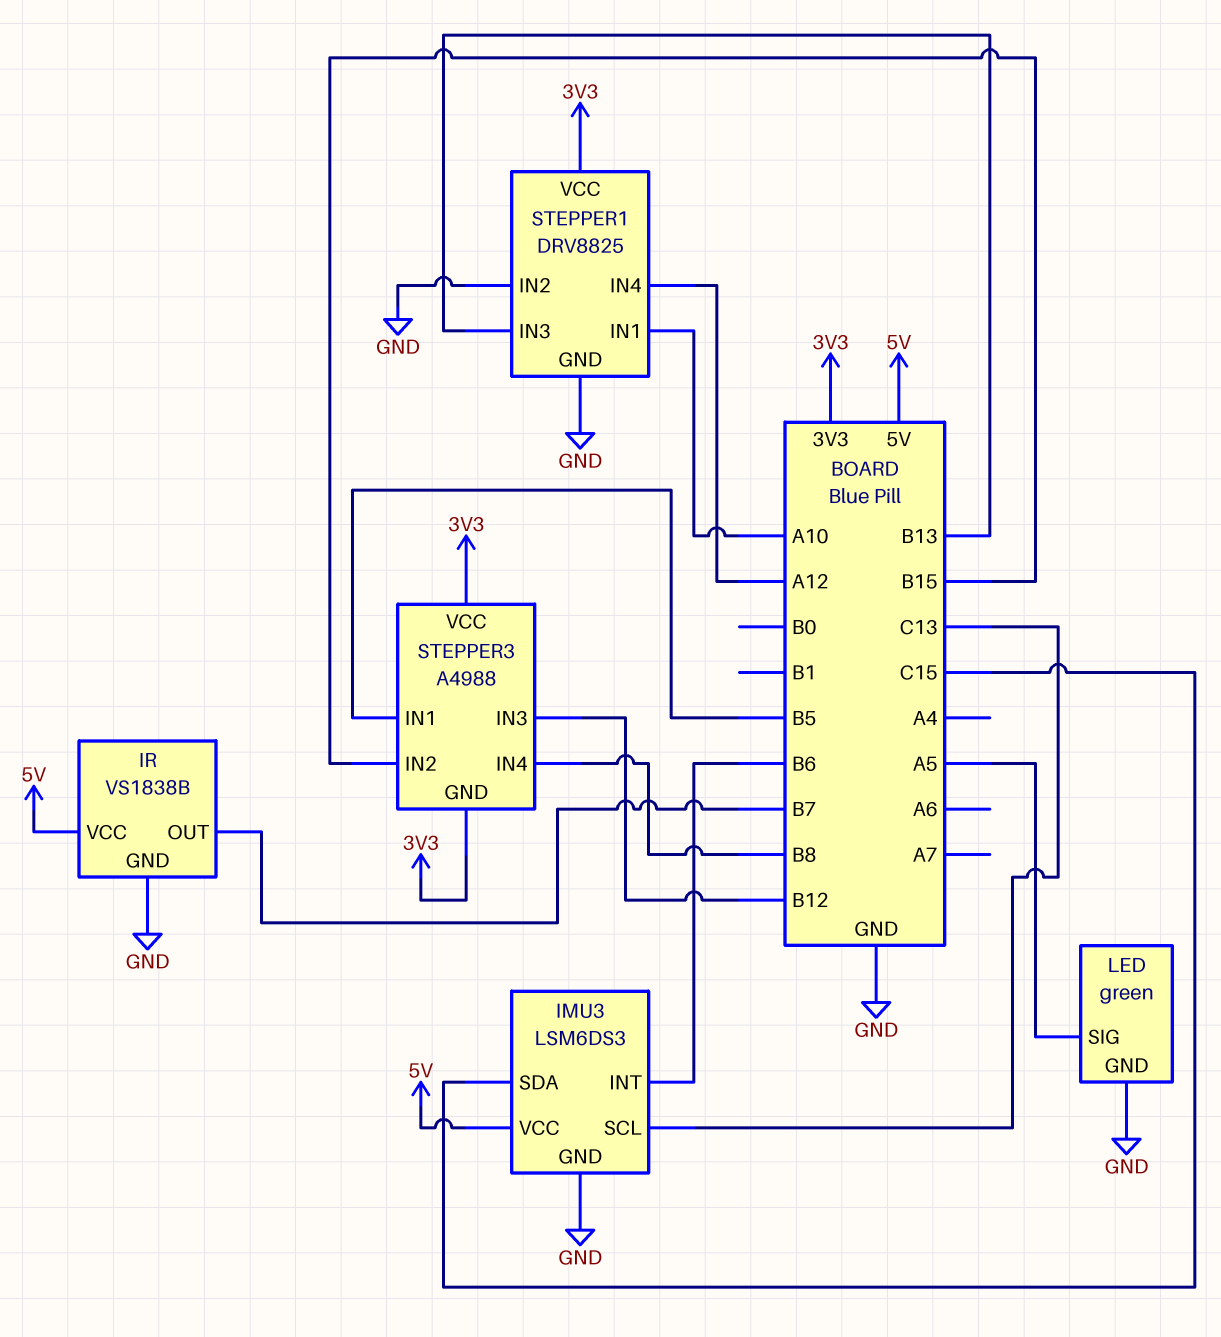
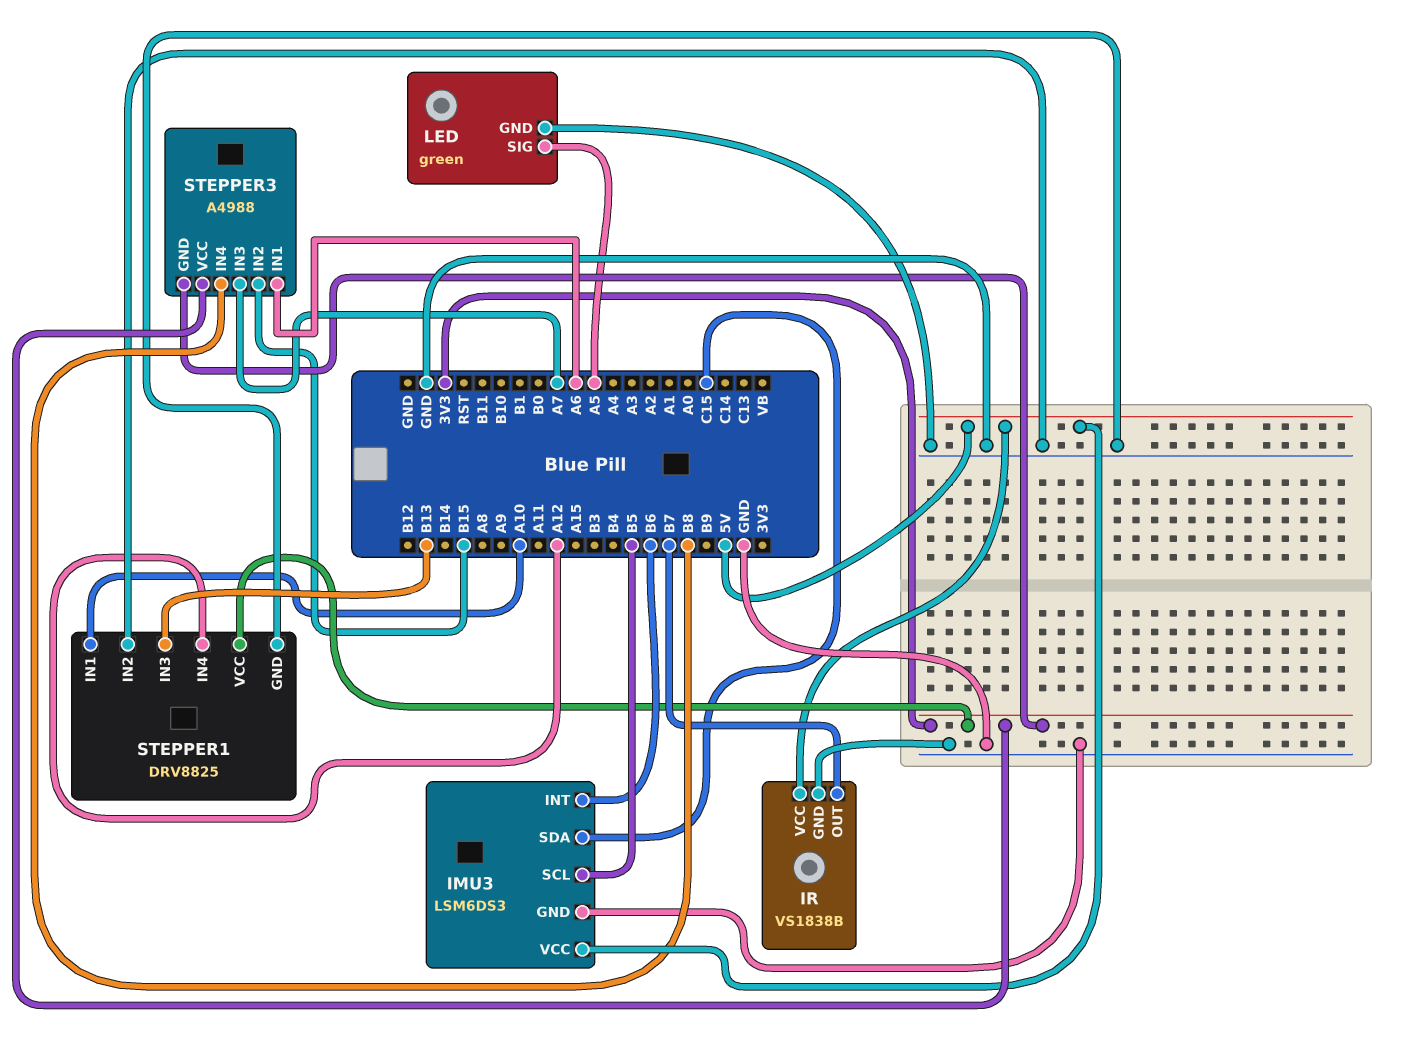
IMU3 pin SCL: C13 -> B5
STEPPER3 pin IN1: B5 -> A6
STEPPER3 pin IN3: B12 -> A7

